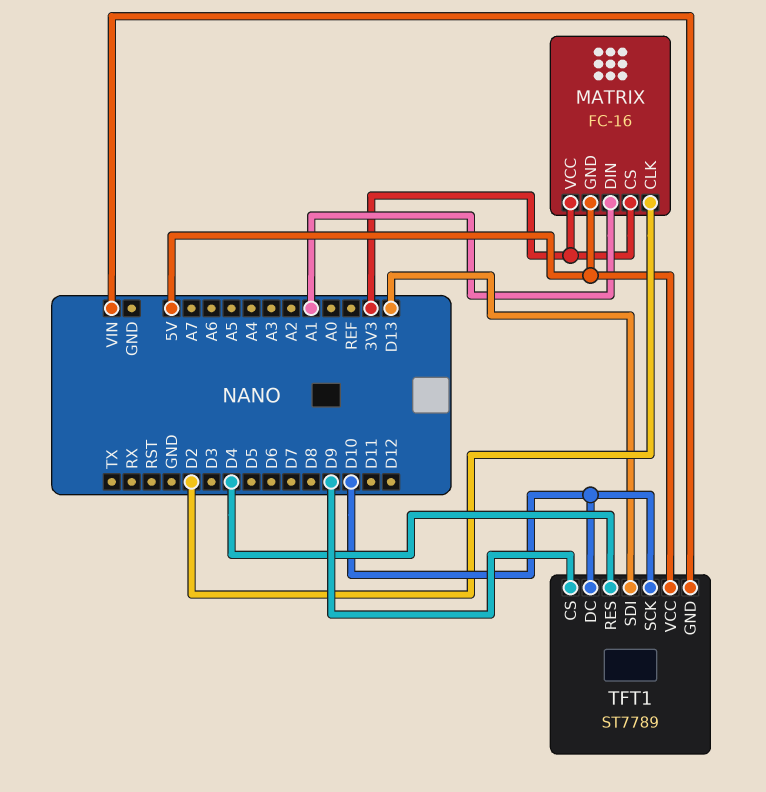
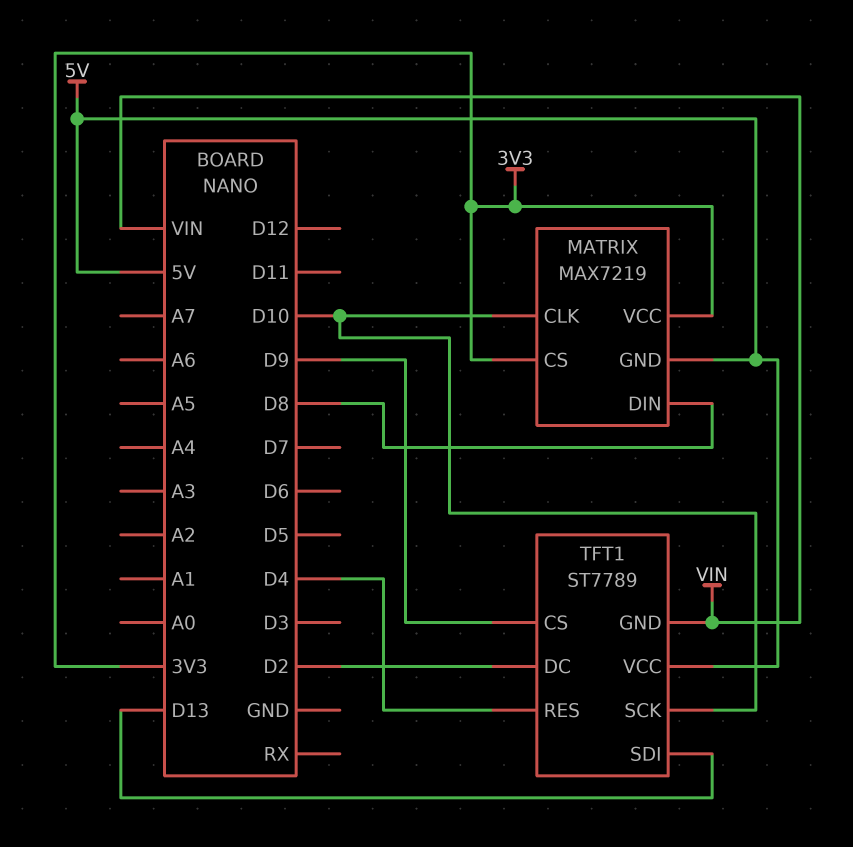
MATRIX: FC-16 -> MAX7219
MATRIX pin CLK: D2 -> D10
MATRIX pin DIN: A1 -> D8
TFT1 pin DC: D10 -> D2

